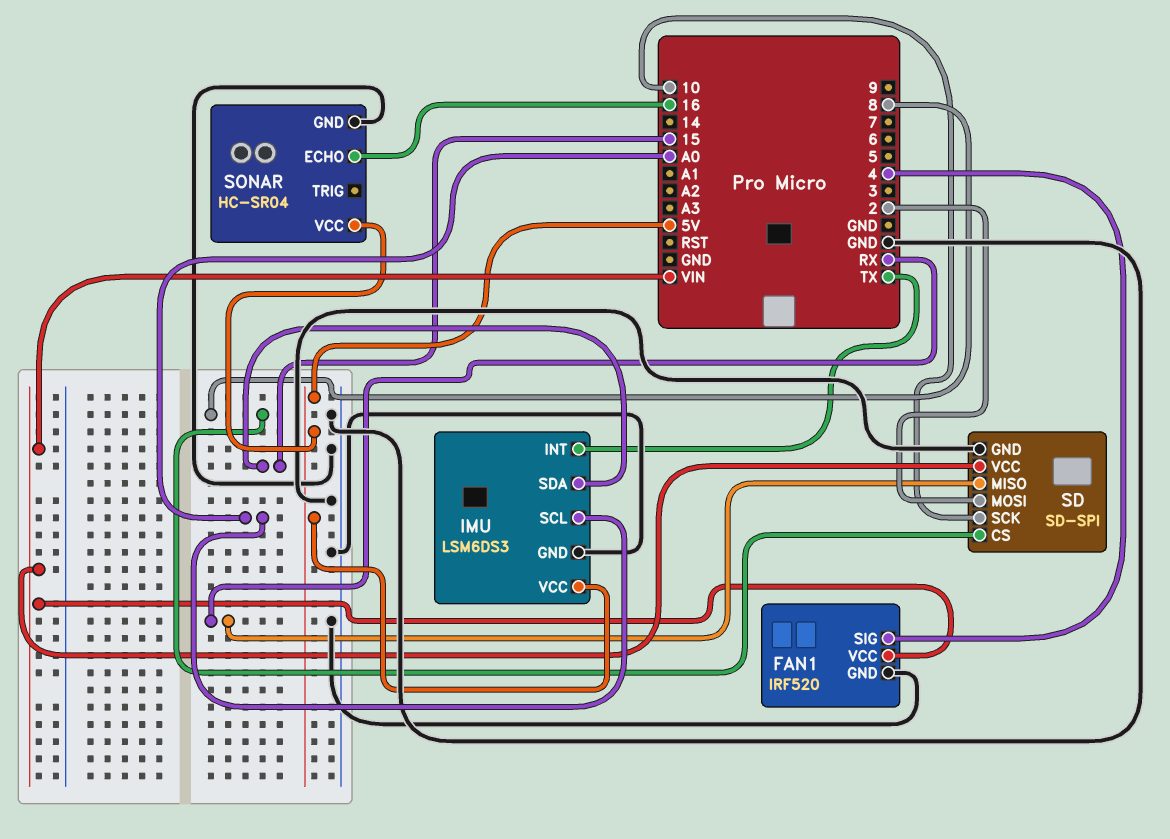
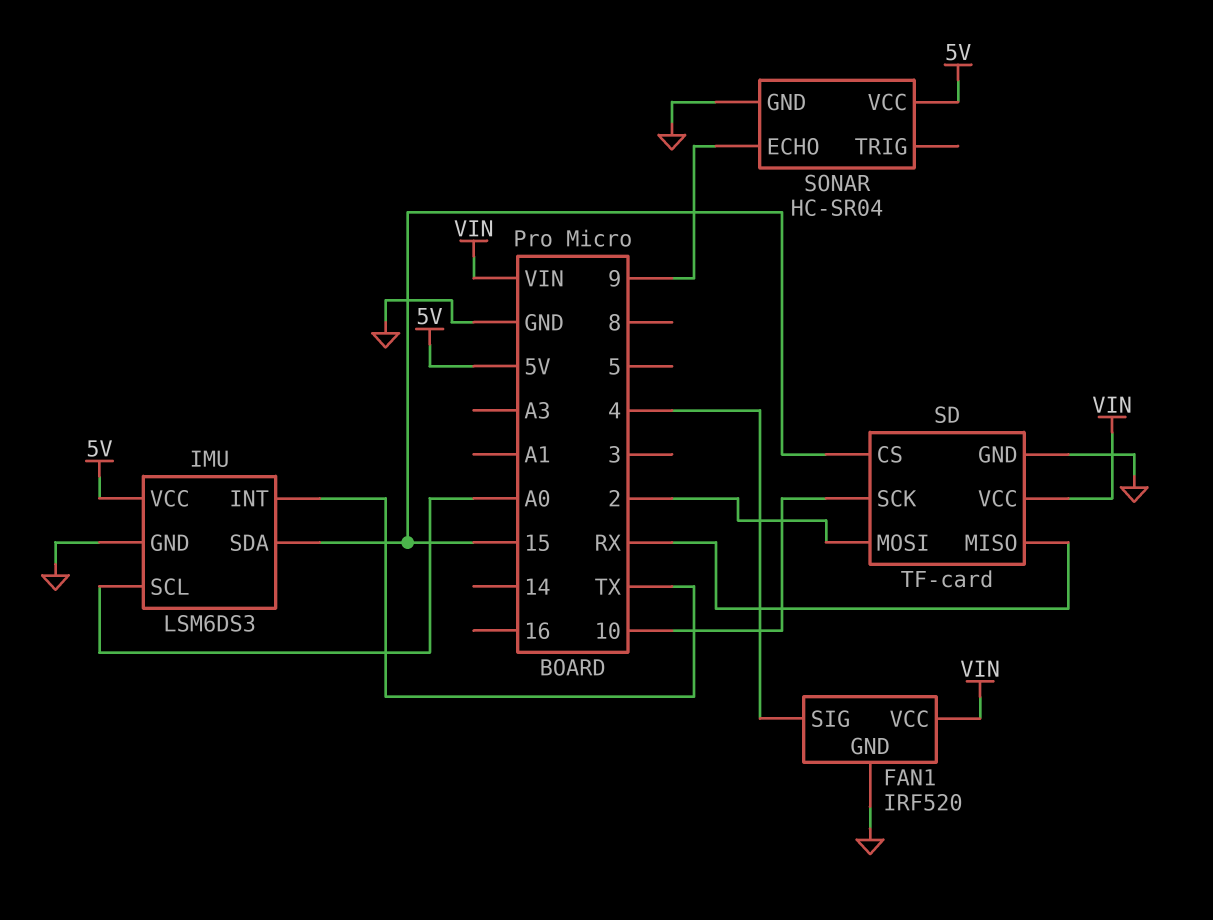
SD: SD-SPI -> TF-card
SD pin CS: 8 -> 15
SONAR pin ECHO: 16 -> 9

